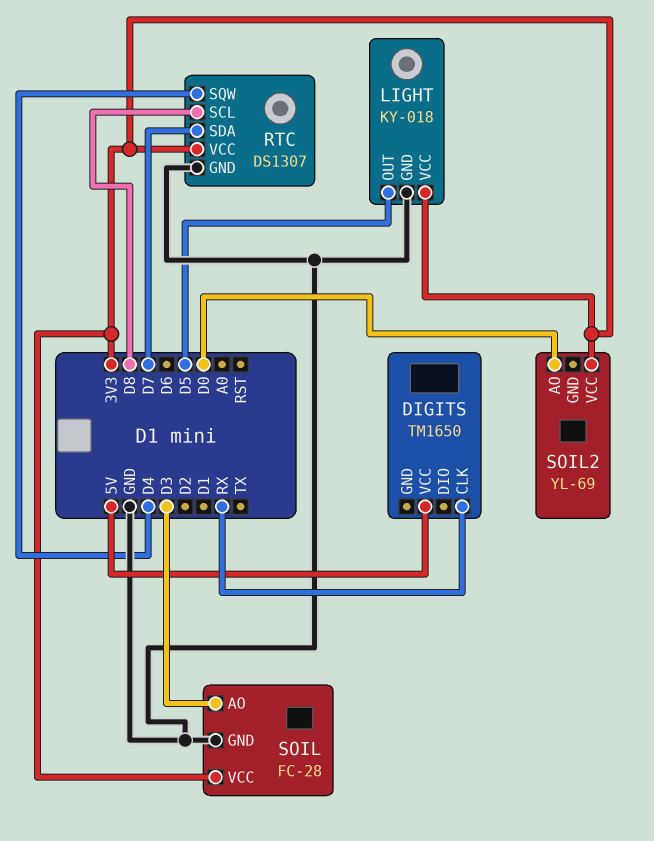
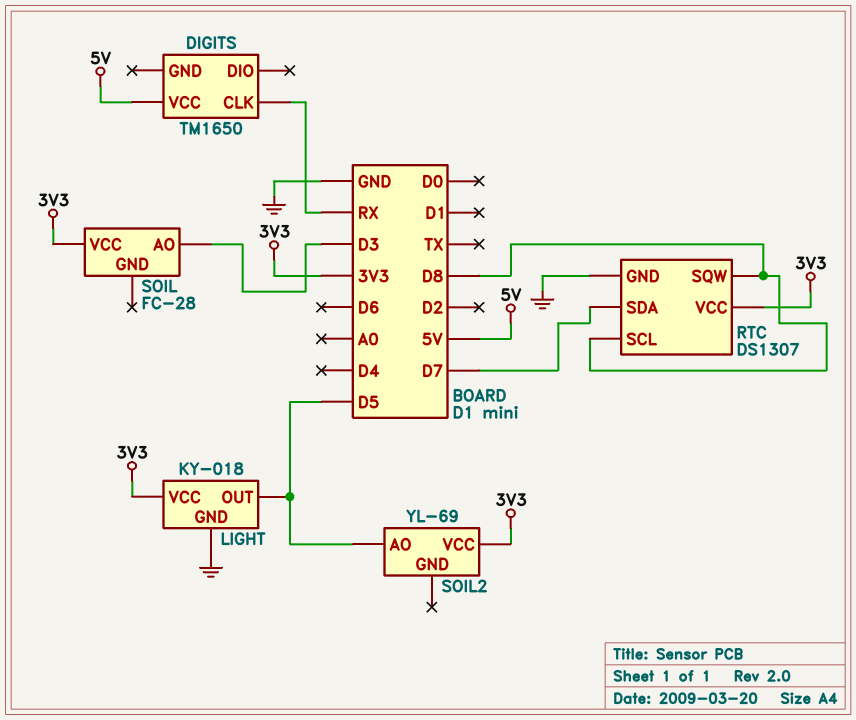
RTC pin SQW: D4 -> D8
SOIL pin GND: GND -> none
SOIL2 pin AO: D0 -> D5

